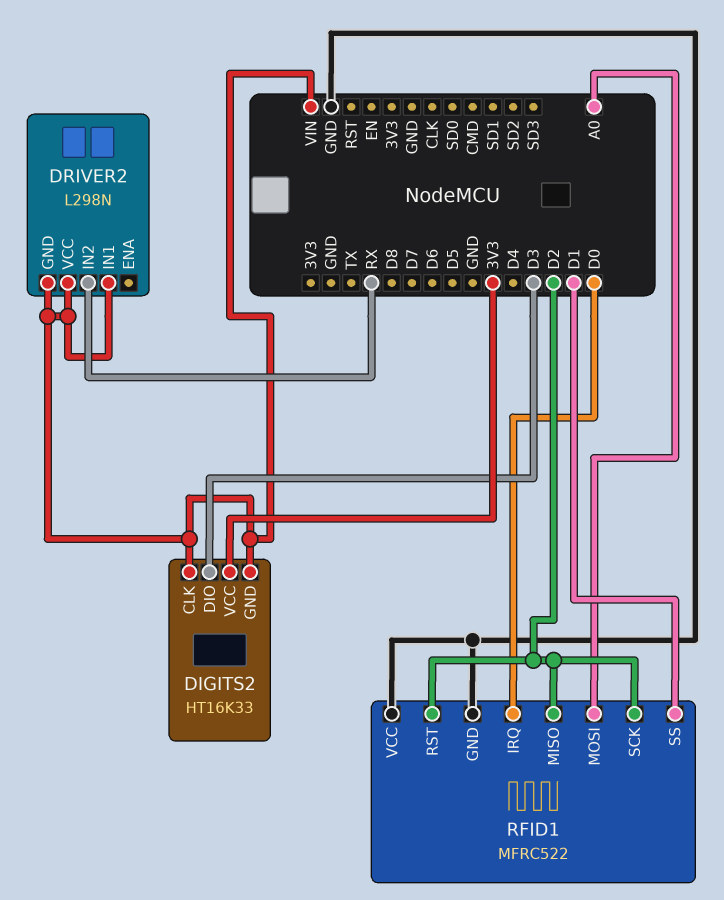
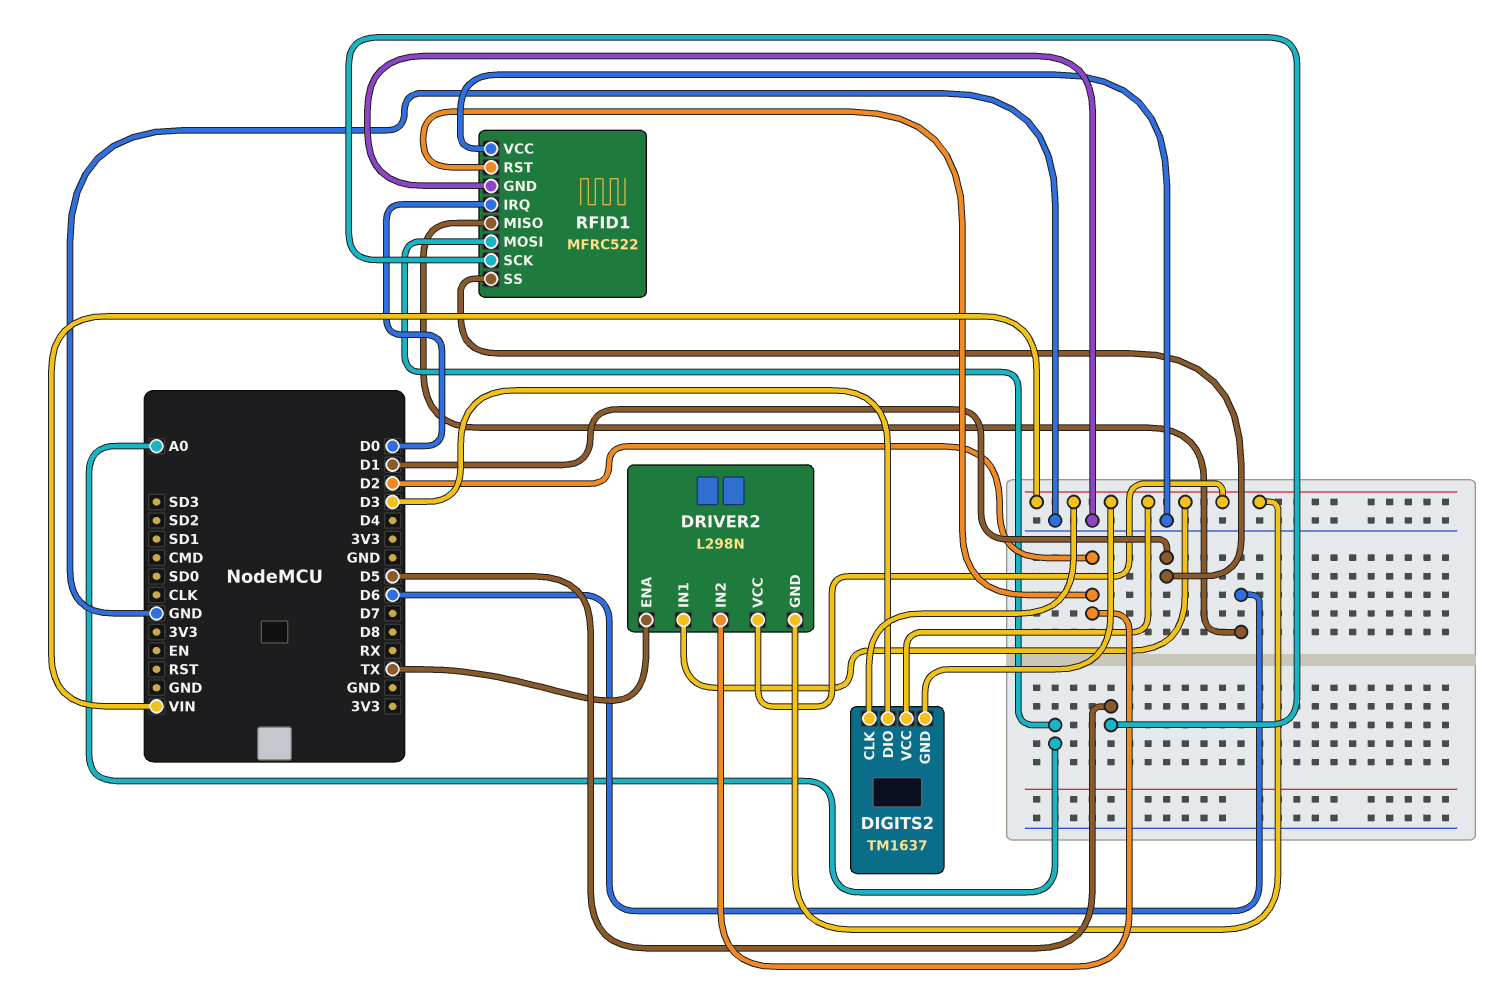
DIGITS2: HT16K33 -> TM1637
DIGITS2 pin VCC: 3V3 -> VIN
DRIVER2 pin ENA: none -> TX
DRIVER2 pin IN2: RX -> D2
RFID1 pin MISO: D2 -> D6
RFID1 pin SCK: D2 -> D5

